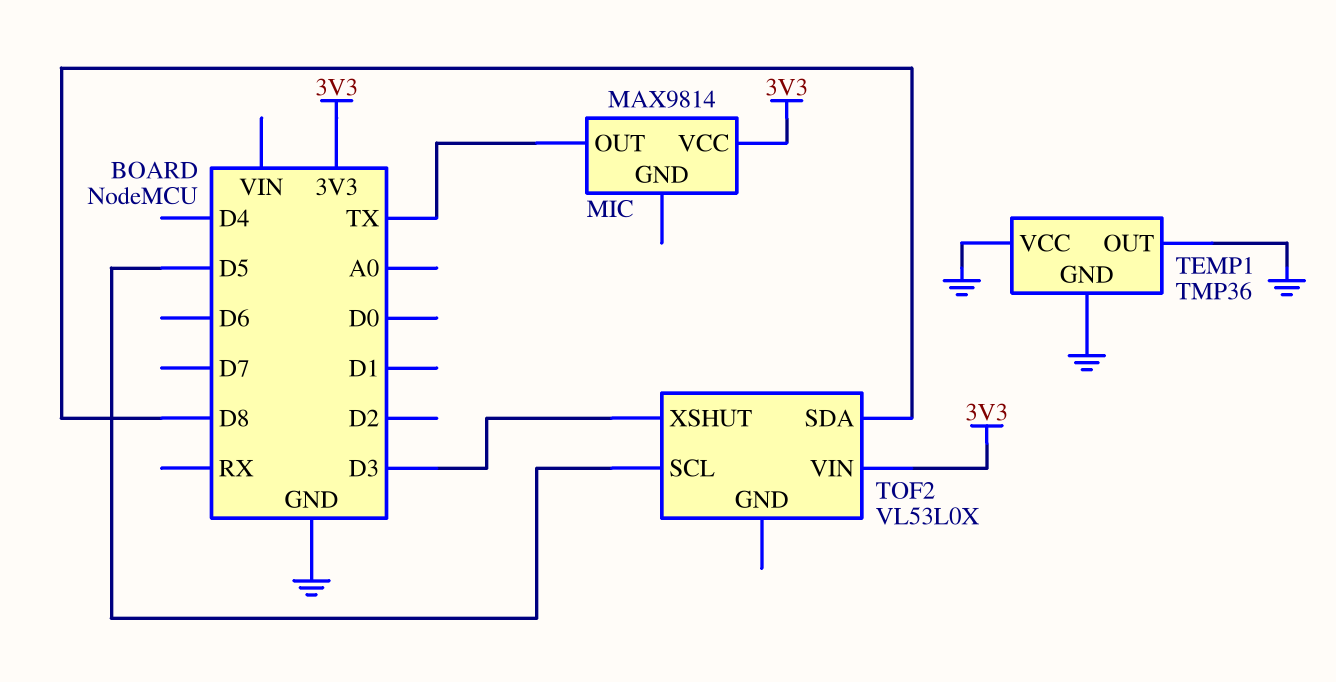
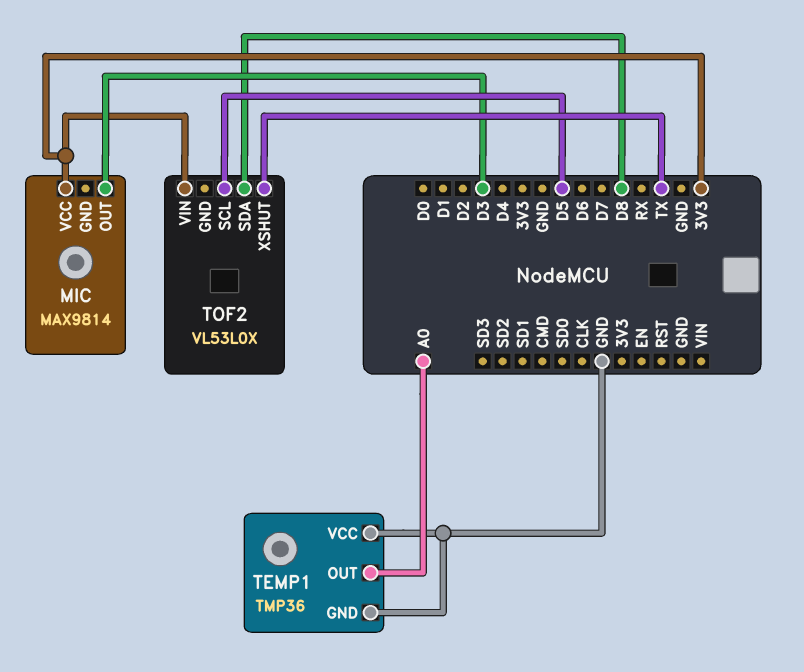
MIC pin OUT: TX -> D3
TEMP1 pin OUT: GND -> A0
TOF2 pin XSHUT: D3 -> TX

